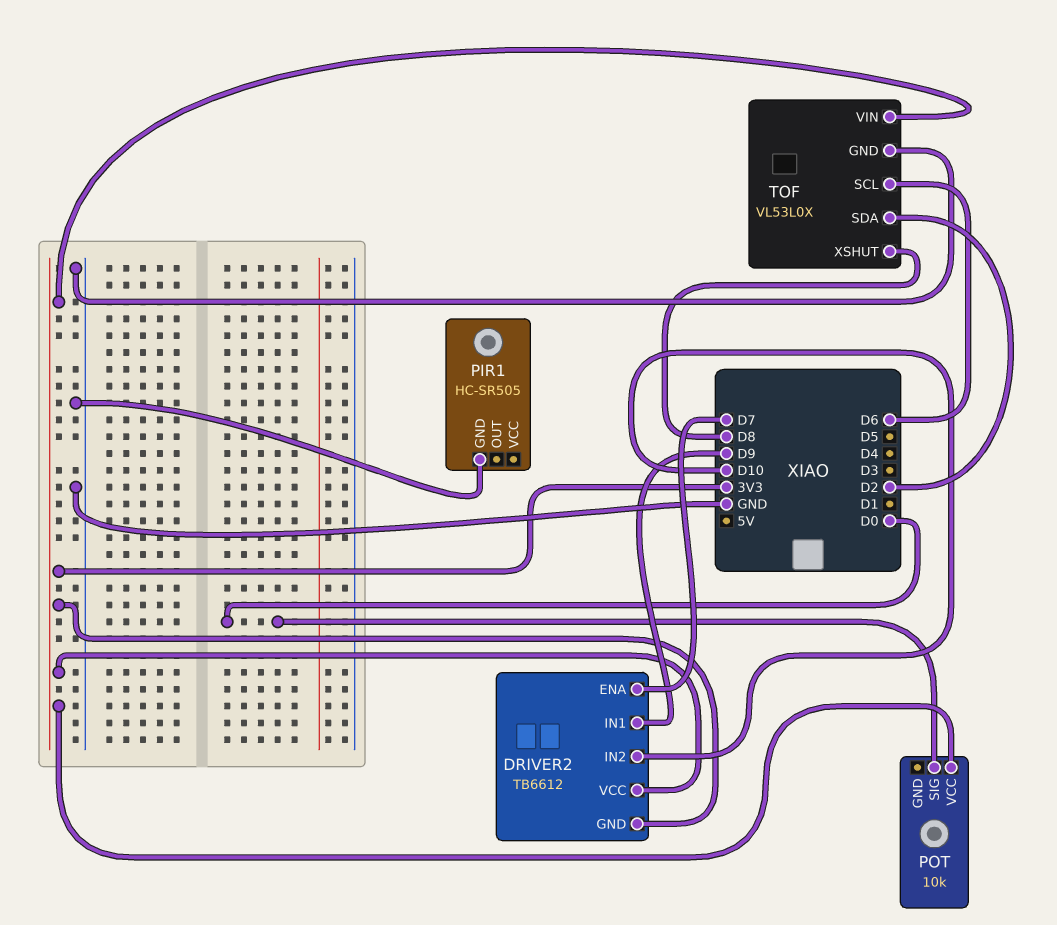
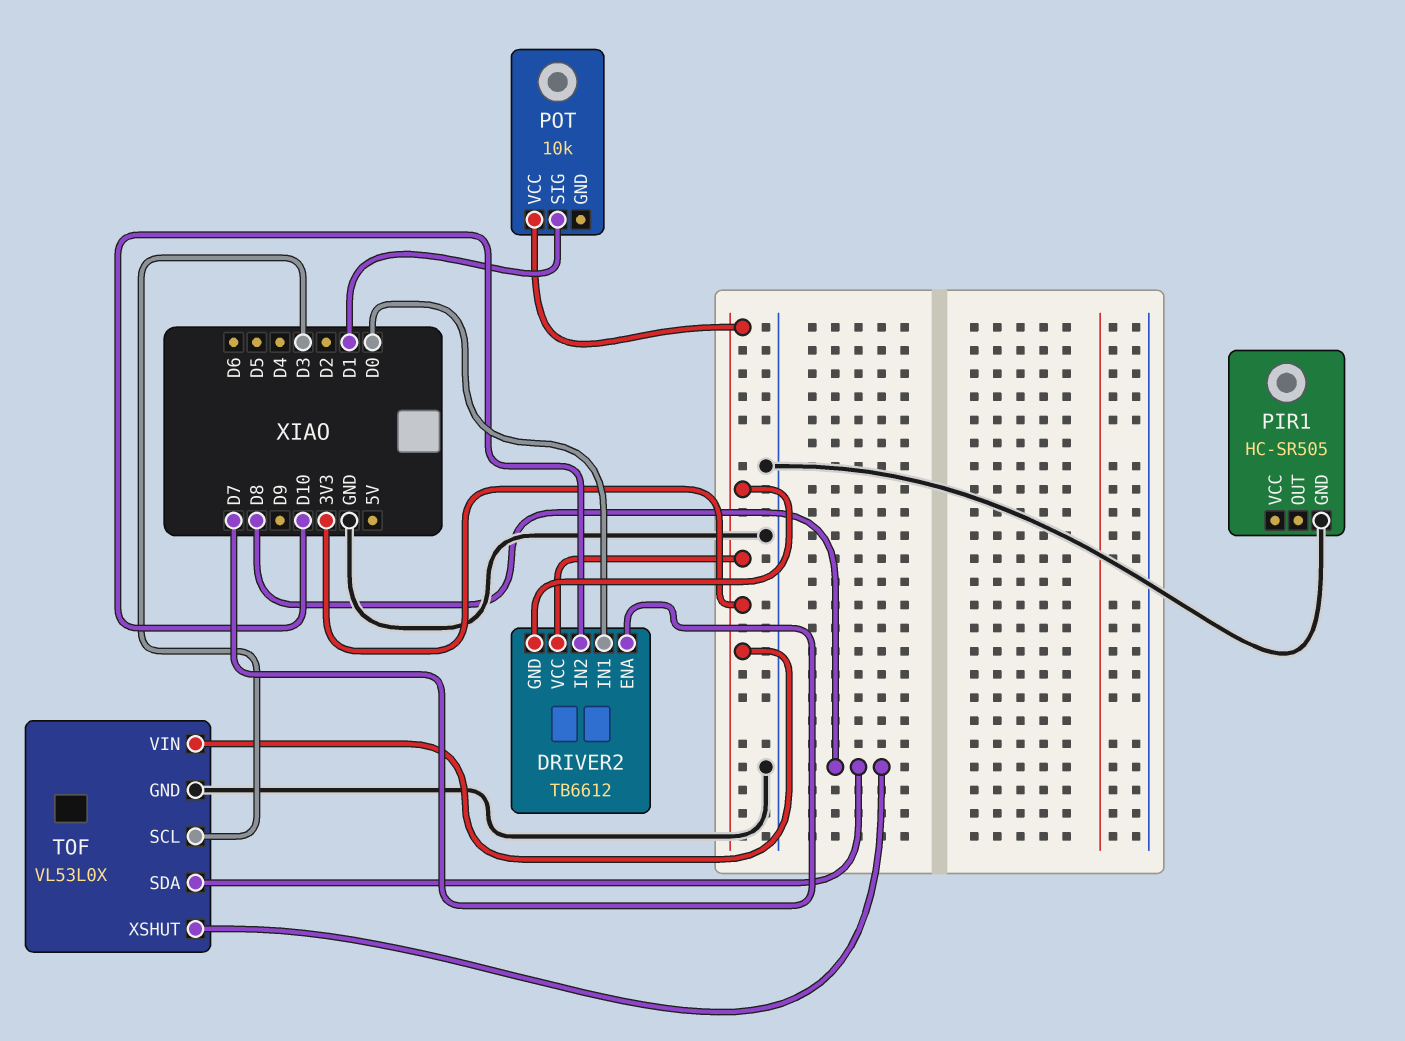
DRIVER2 pin IN1: D9 -> D0
POT pin SIG: D0 -> D1
TOF pin SCL: D6 -> D3
TOF pin SDA: D2 -> D8

